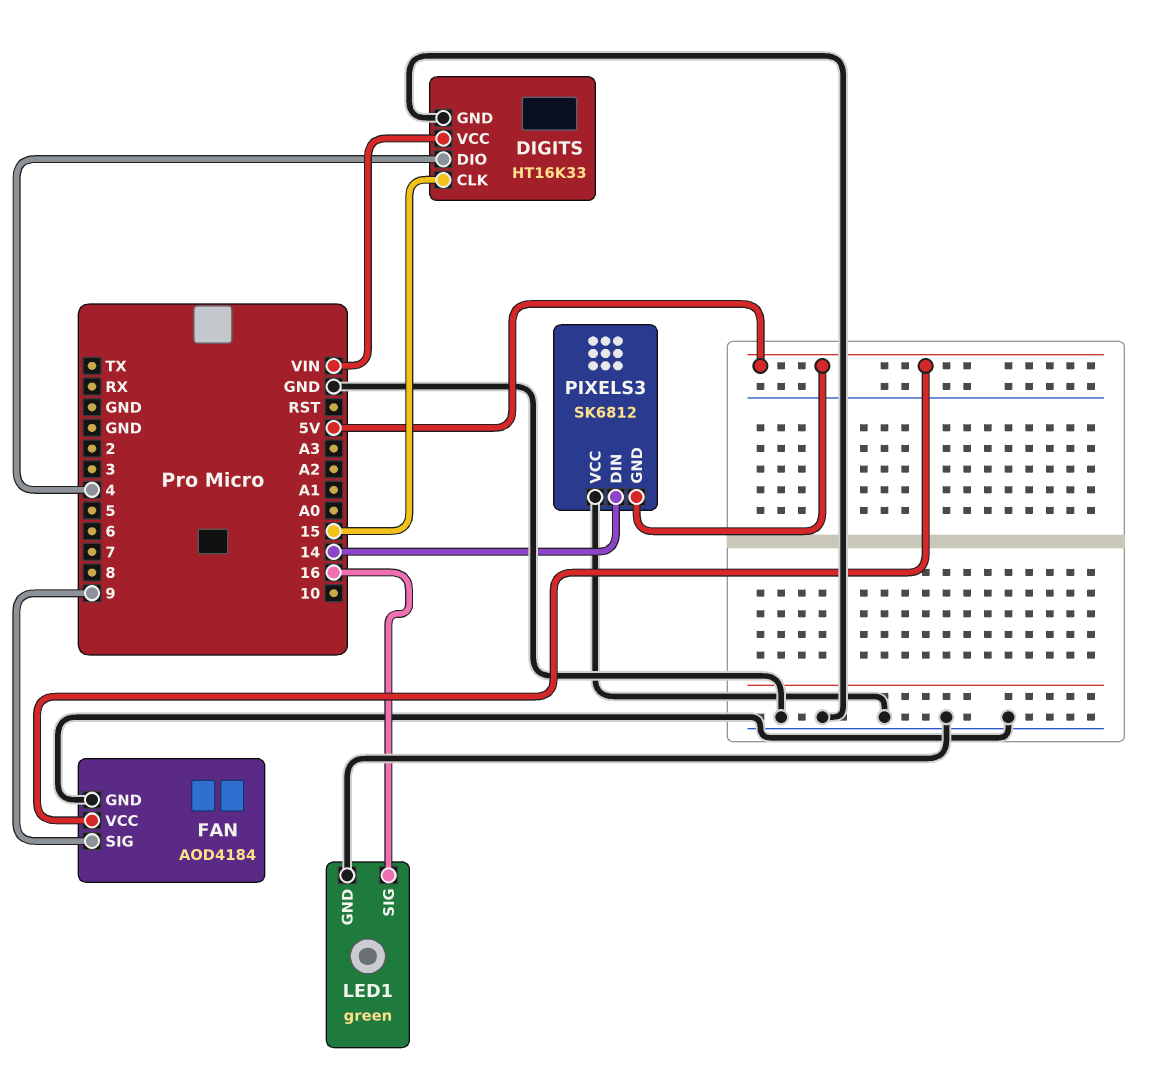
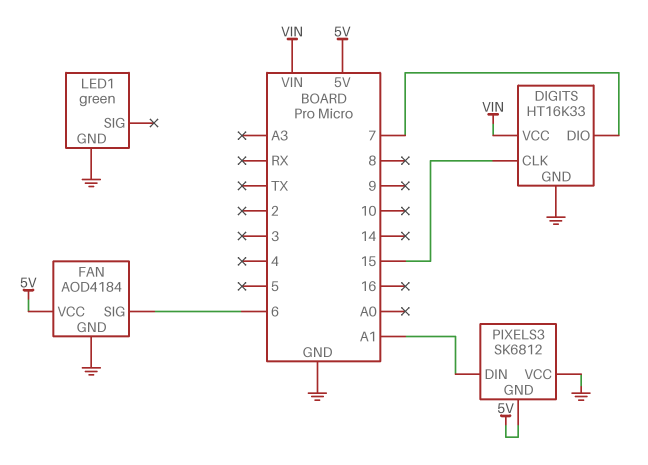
DIGITS pin DIO: 4 -> 7
FAN pin SIG: 9 -> 6
LED1 pin SIG: 16 -> none
PIXELS3 pin DIN: 14 -> A1

